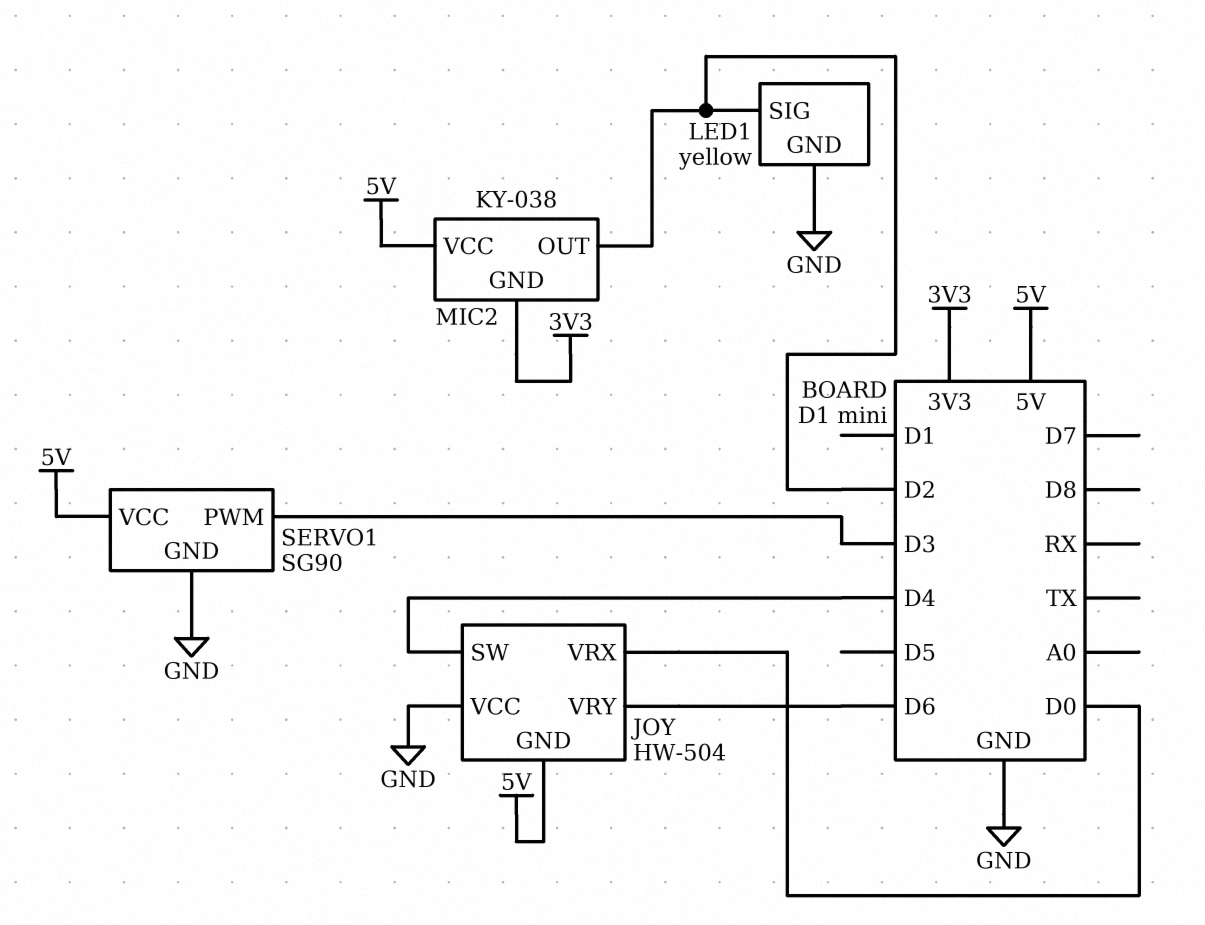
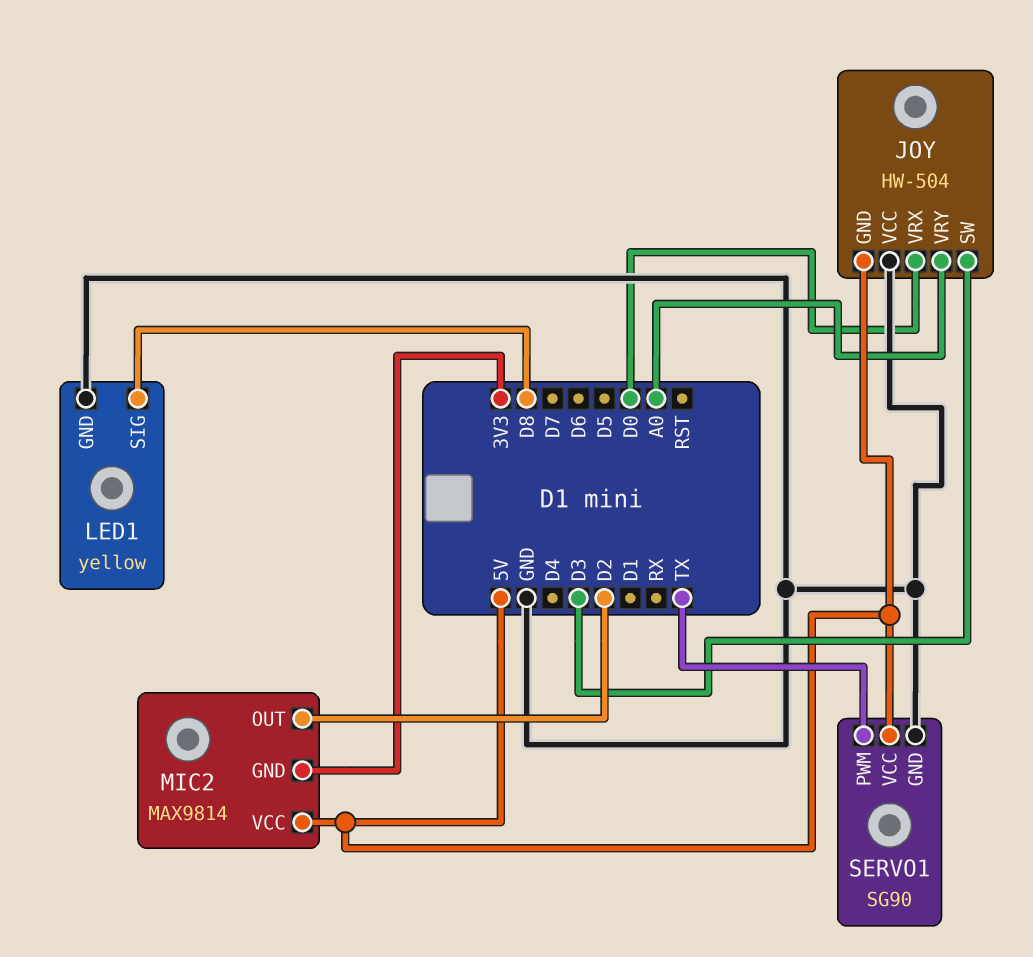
JOY pin SW: D4 -> D3
JOY pin VRY: D6 -> A0
LED1 pin SIG: D2 -> D8
MIC2: KY-038 -> MAX9814
SERVO1 pin PWM: D3 -> TX

